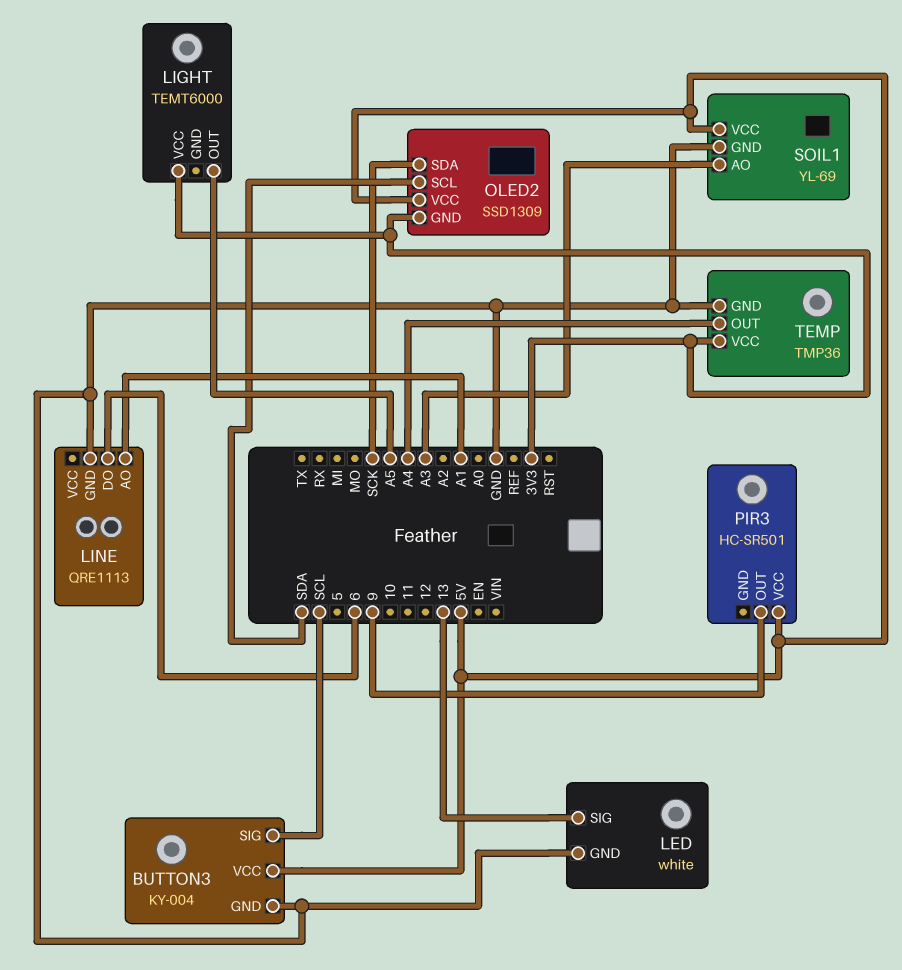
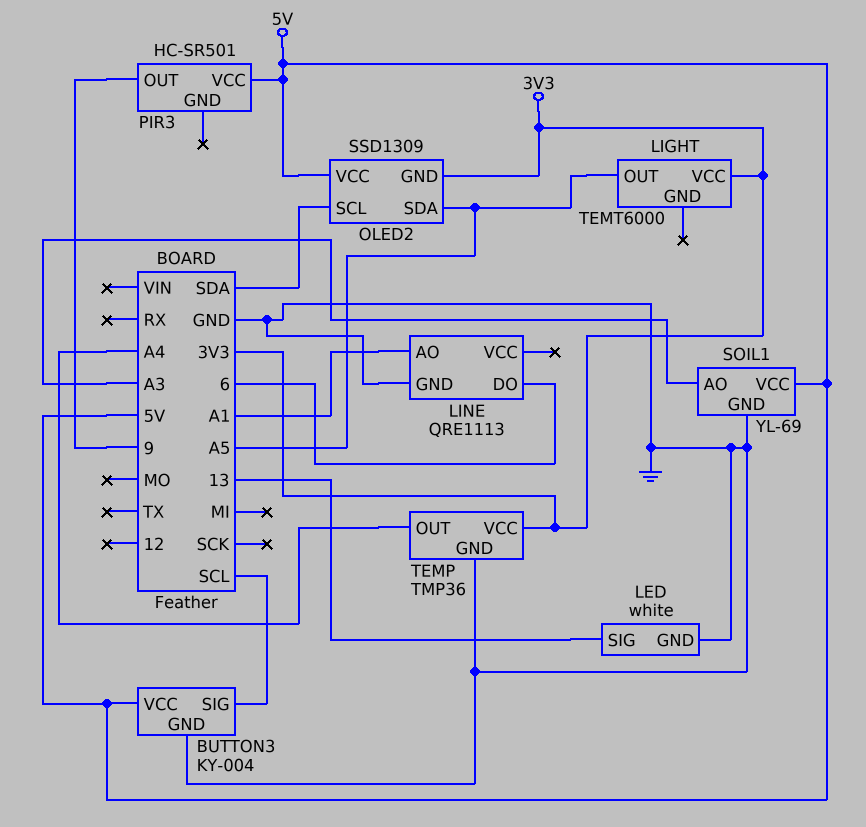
OLED2 pin SDA: SCK -> A5

